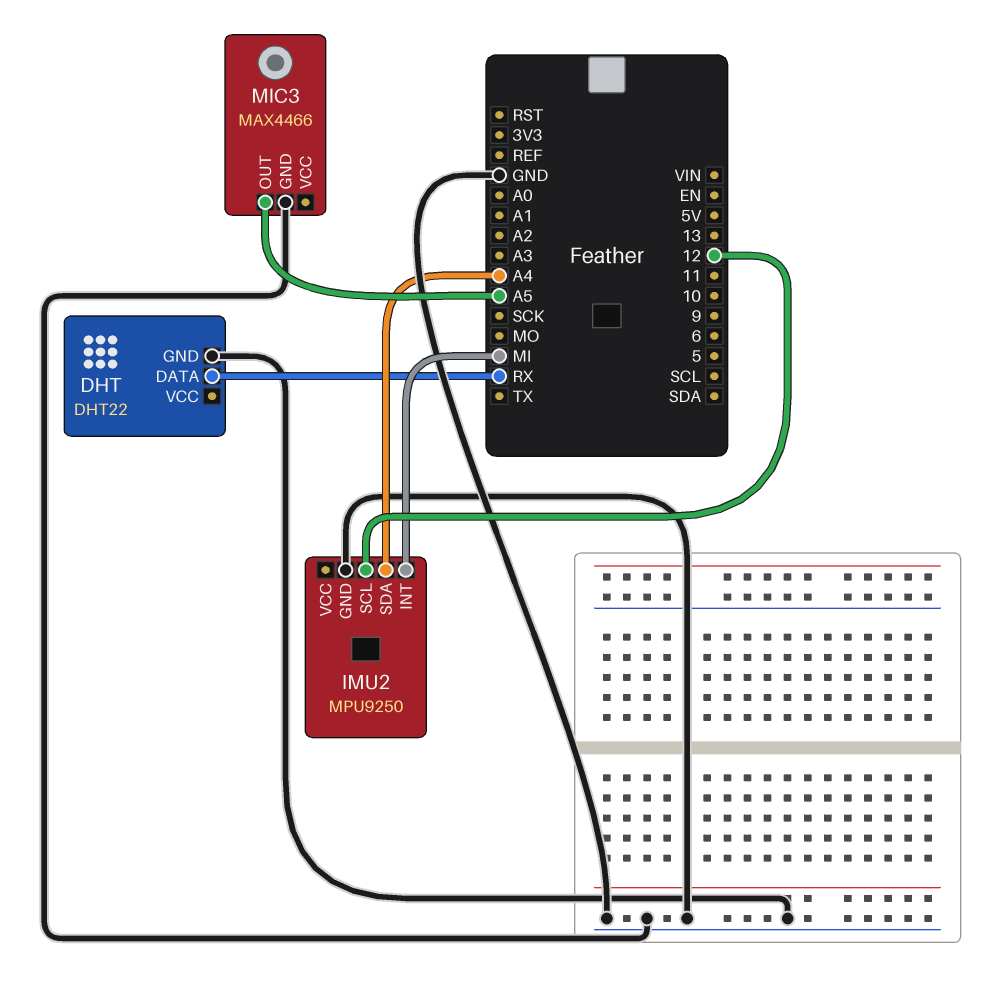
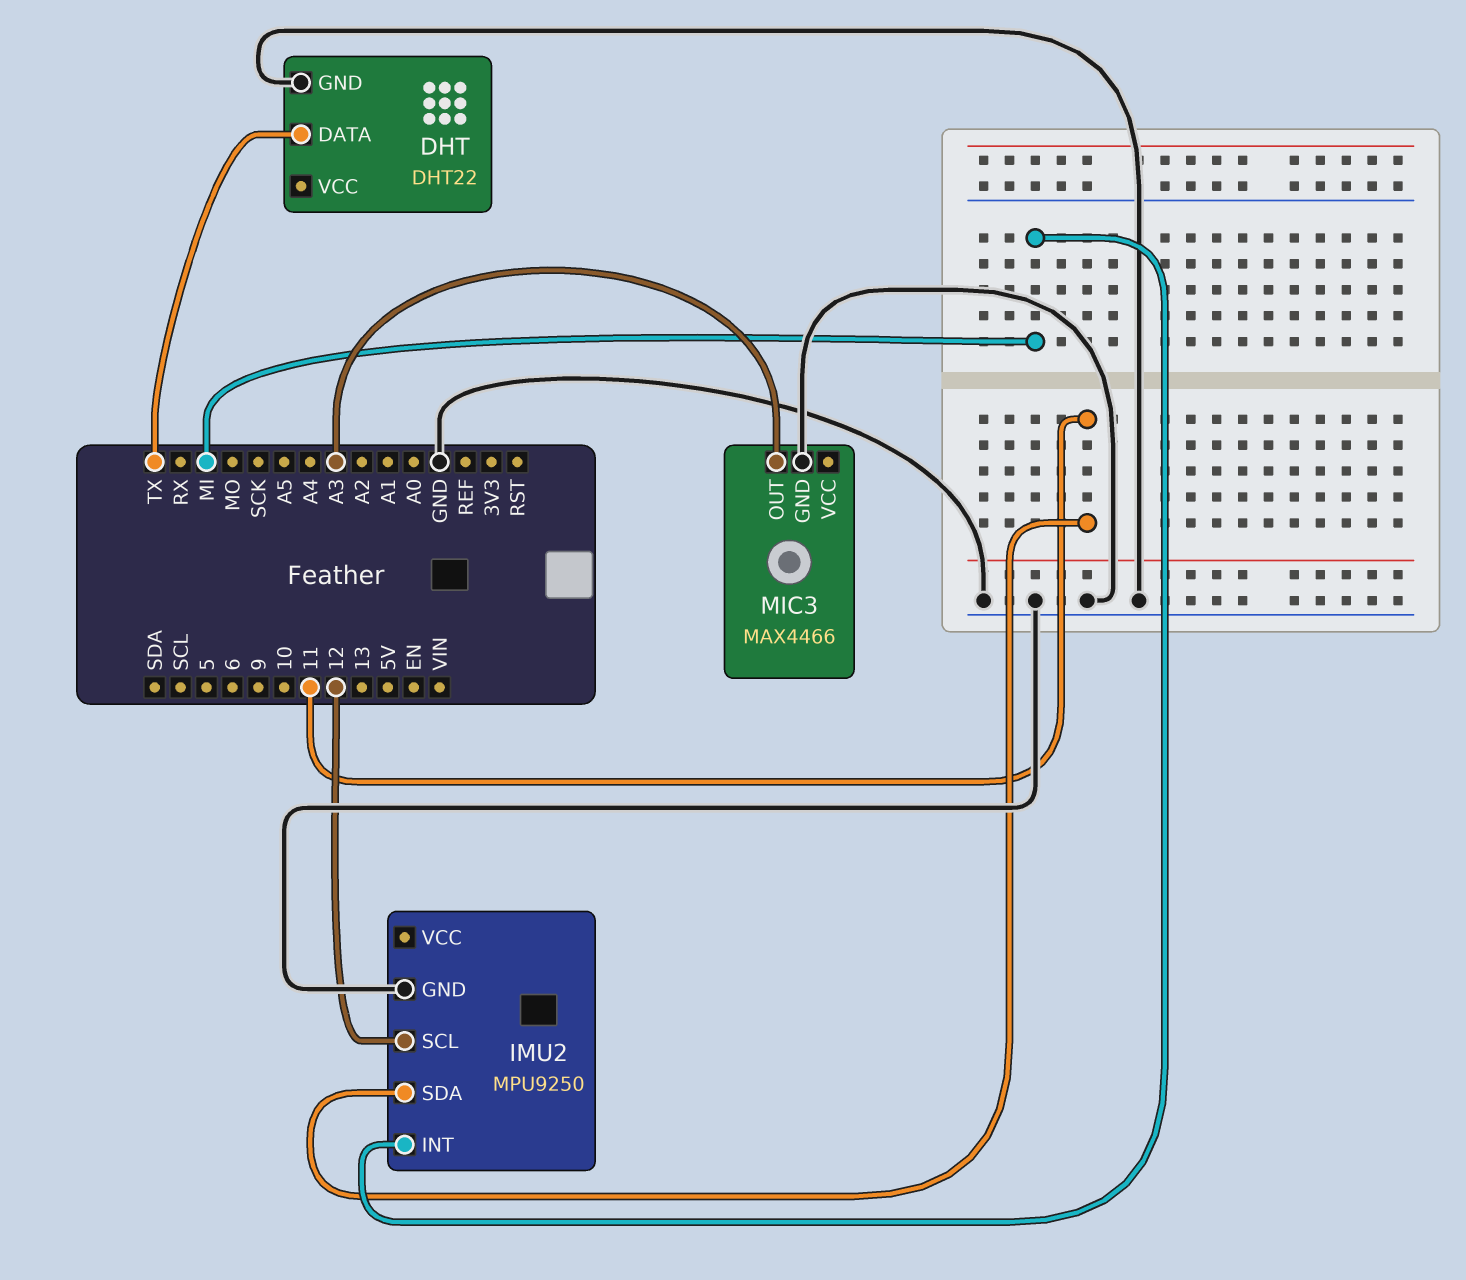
DHT pin DATA: RX -> TX
IMU2 pin SDA: A4 -> 11
MIC3 pin OUT: A5 -> A3

